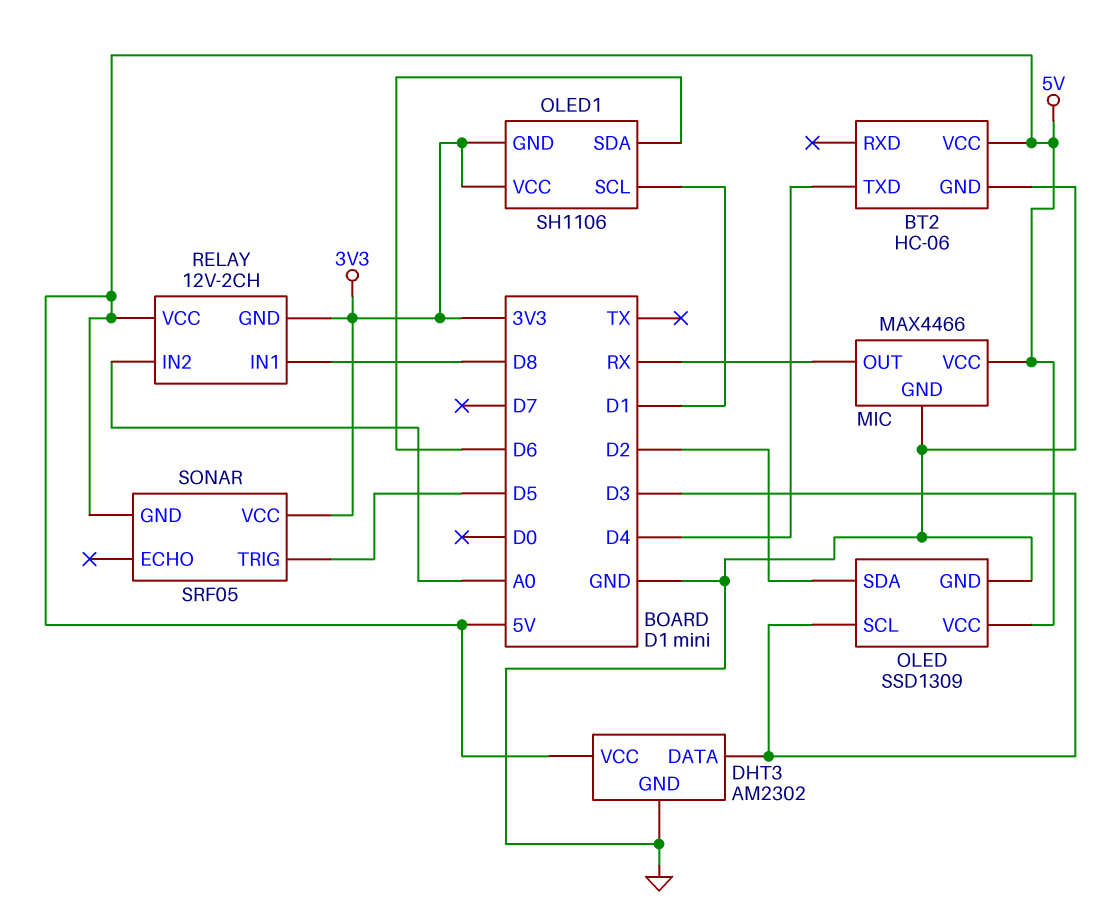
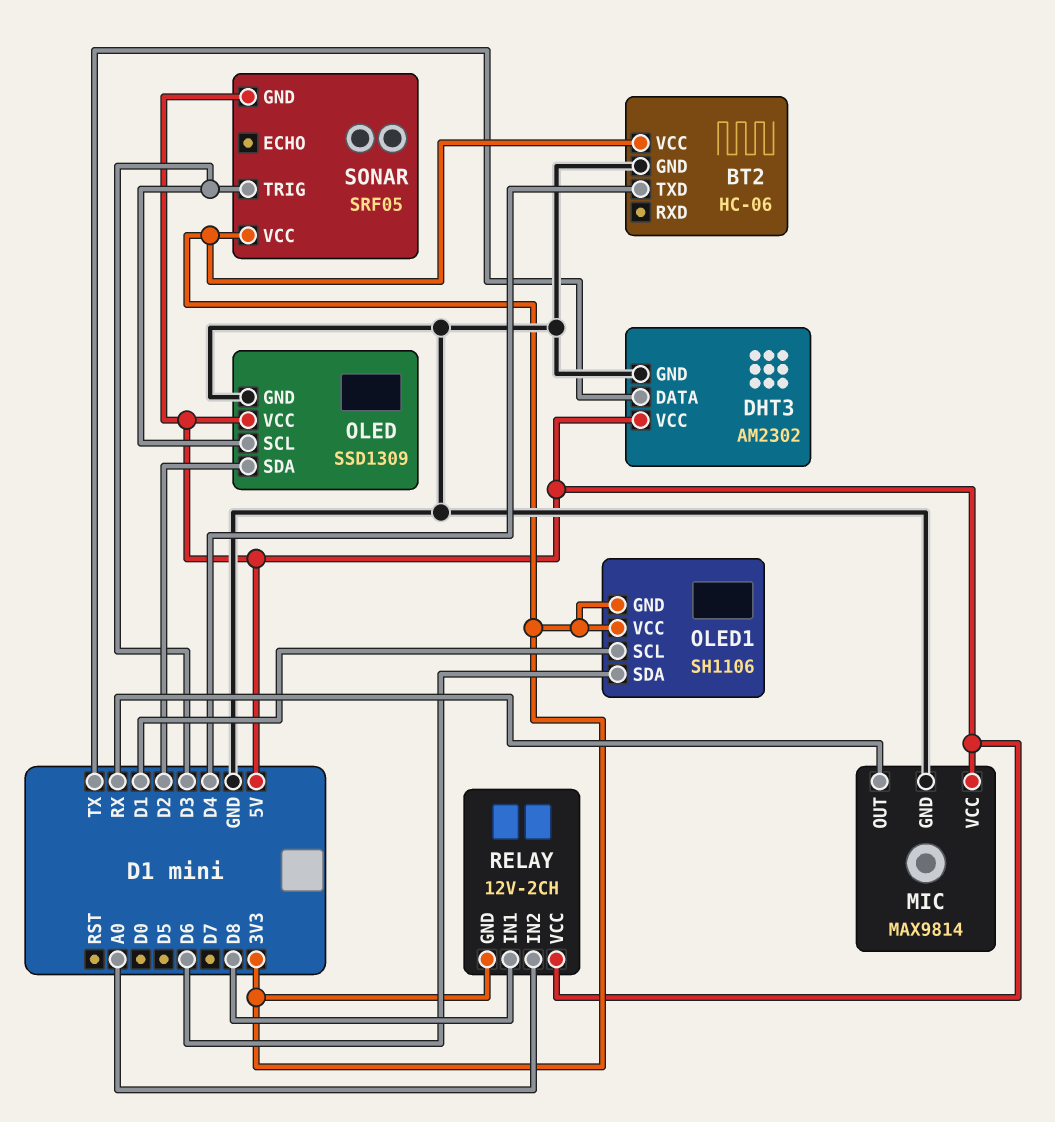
BT2 pin VCC: 5V -> 3V3
DHT3 pin DATA: D3 -> TX
MIC: MAX4466 -> MAX9814
SONAR pin TRIG: D5 -> D3

